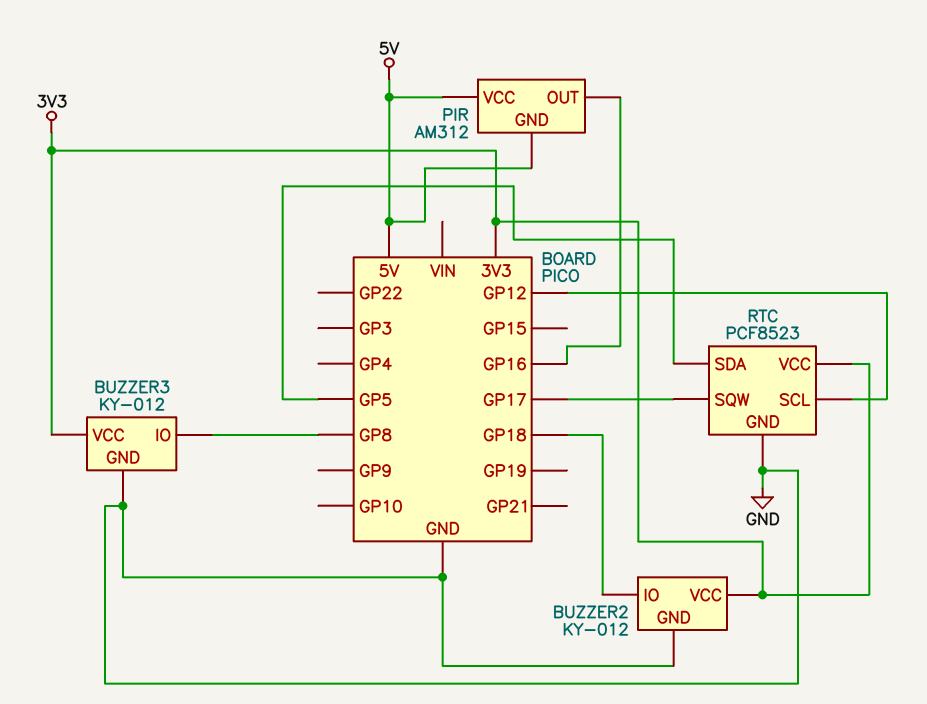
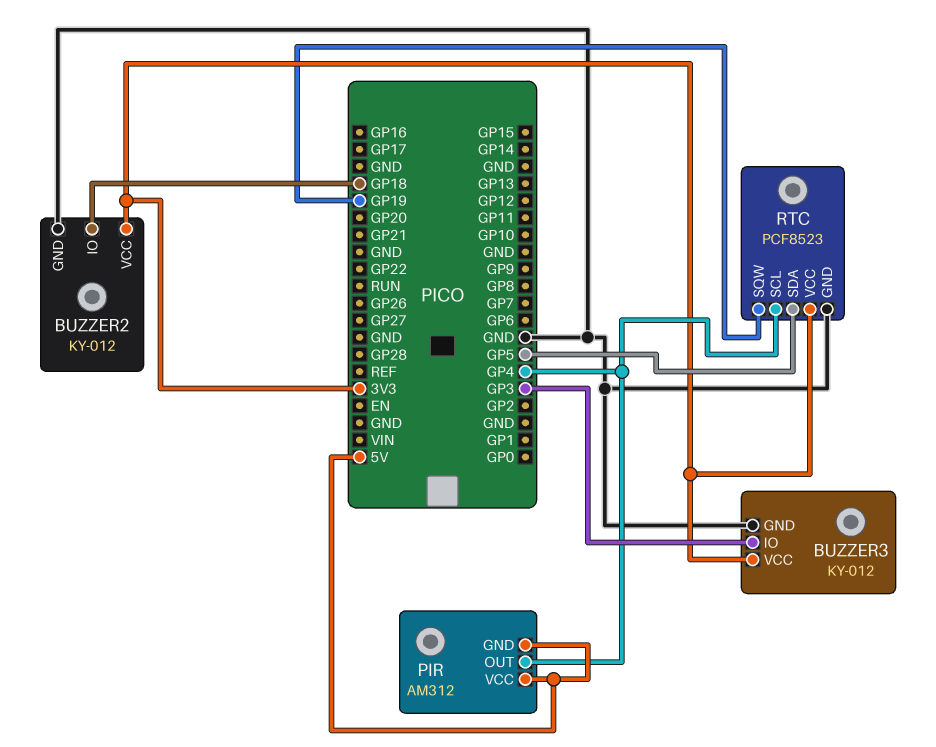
BUZZER3 pin IO: GP8 -> GP3
PIR pin OUT: GP16 -> GP4
RTC pin SCL: GP12 -> GP4
RTC pin SQW: GP17 -> GP19

